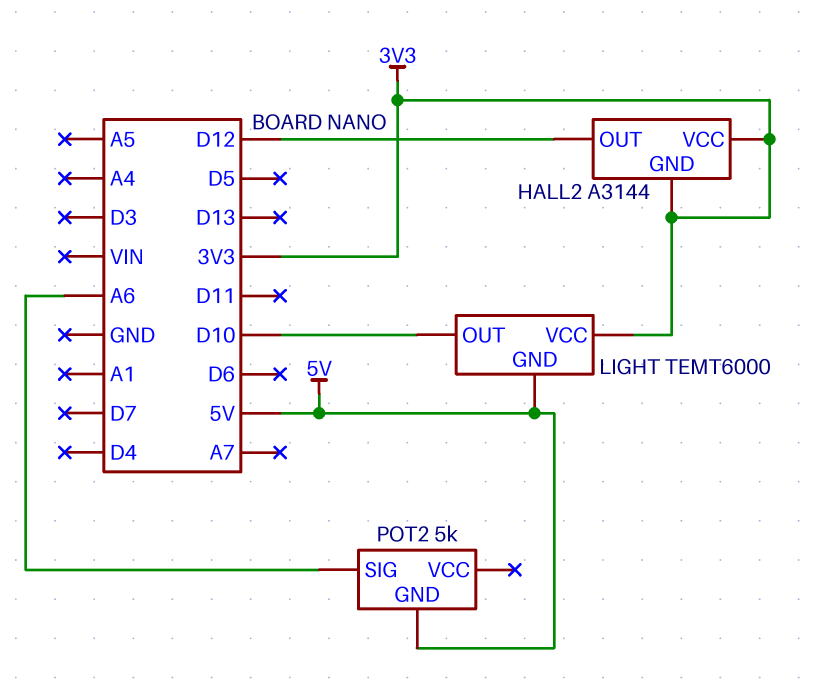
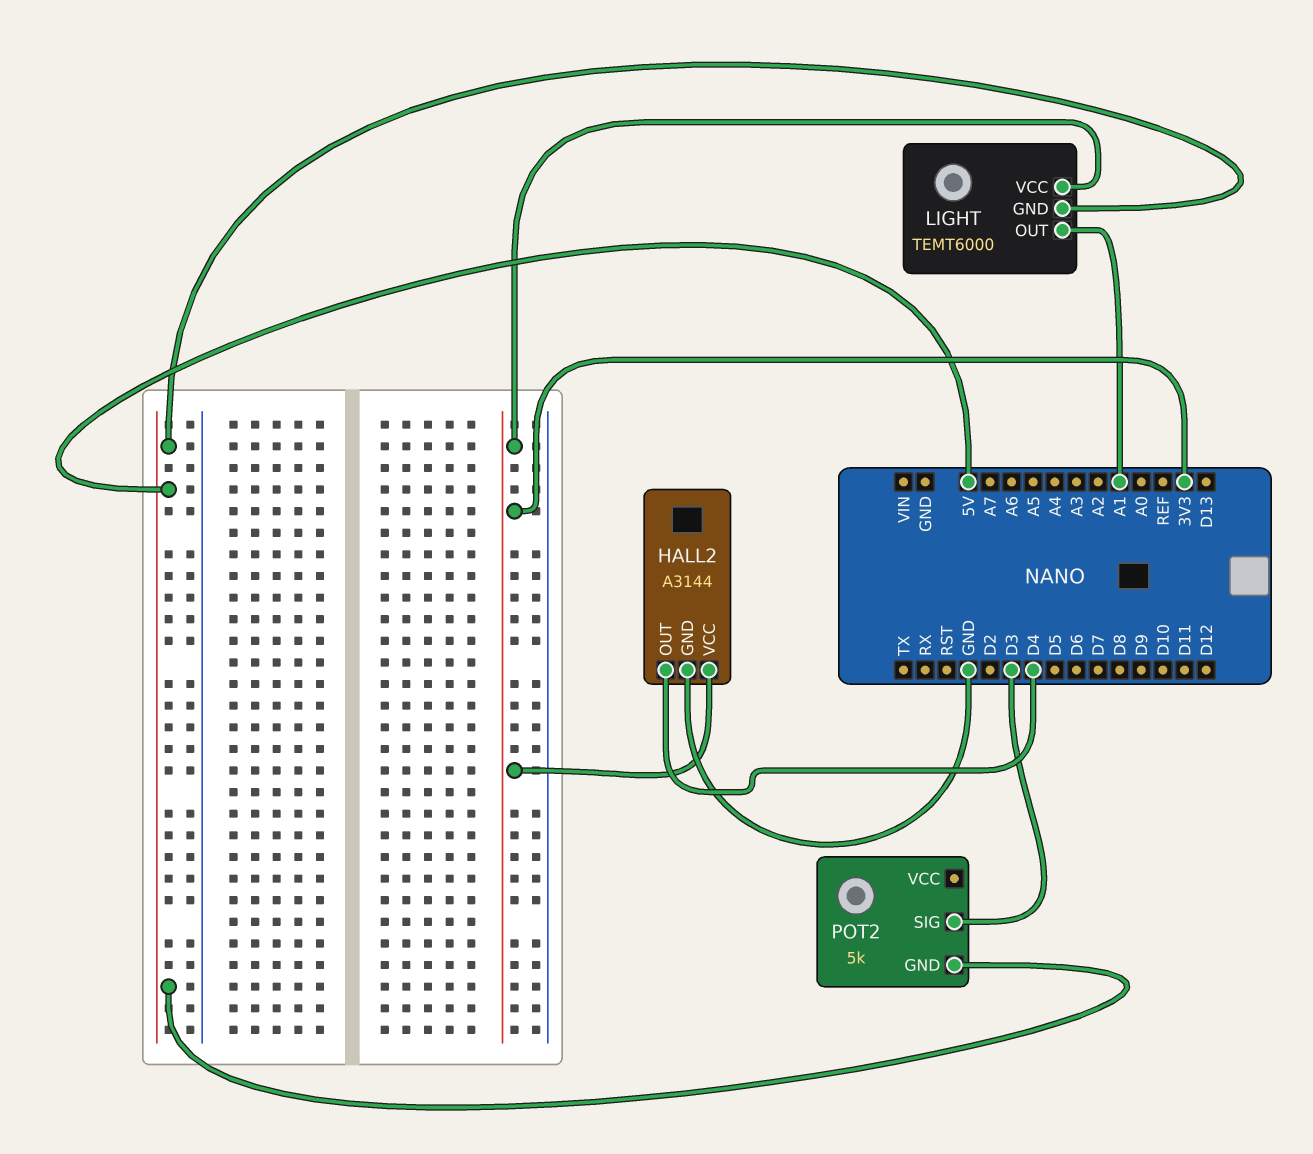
HALL2 pin GND: 3V3 -> GND
HALL2 pin OUT: D12 -> D4
LIGHT pin OUT: D10 -> A1
POT2 pin SIG: A6 -> D3

